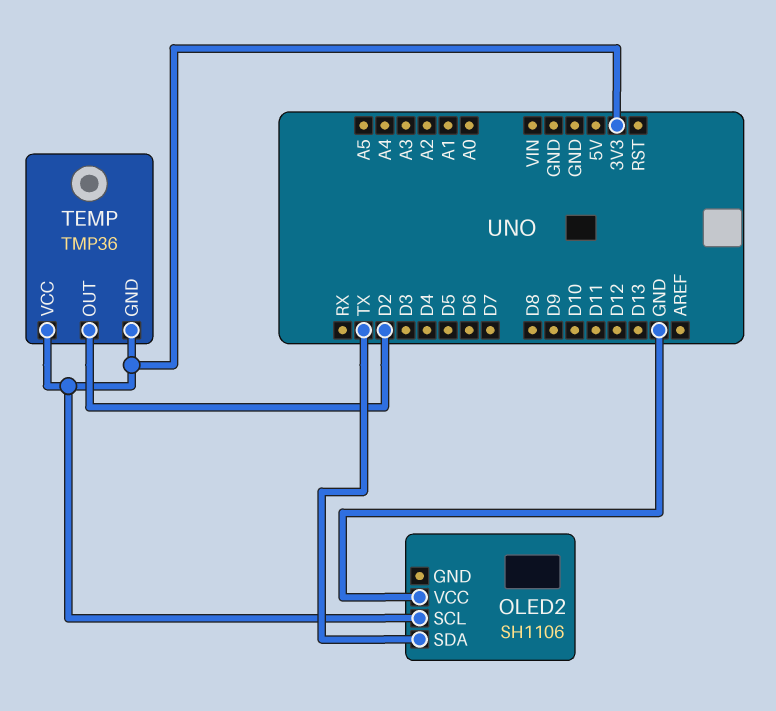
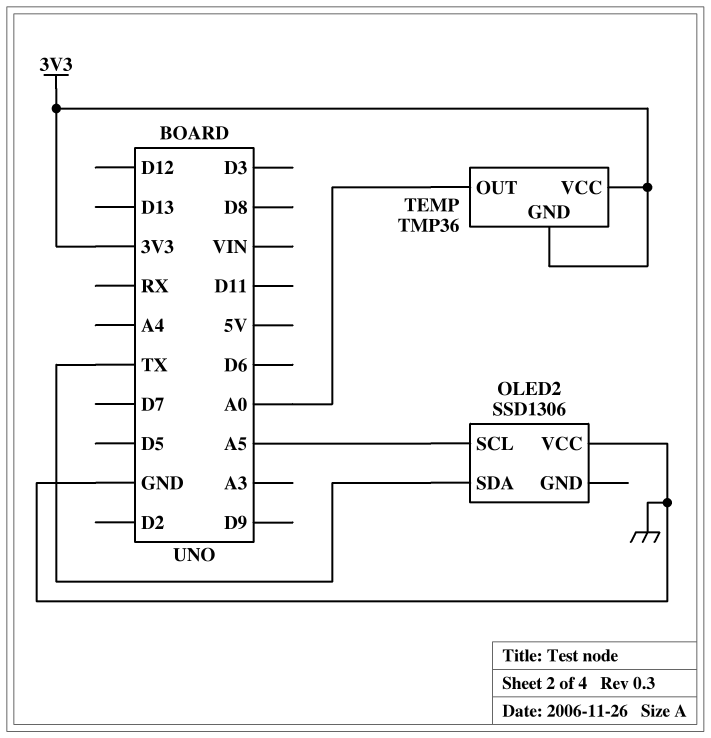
OLED2: SH1106 -> SSD1306
OLED2 pin SCL: 3V3 -> A5
TEMP pin OUT: D2 -> A0

